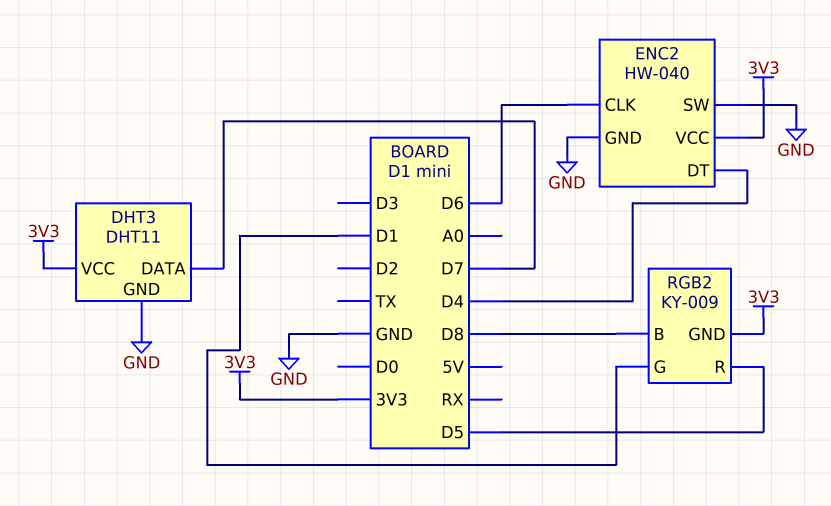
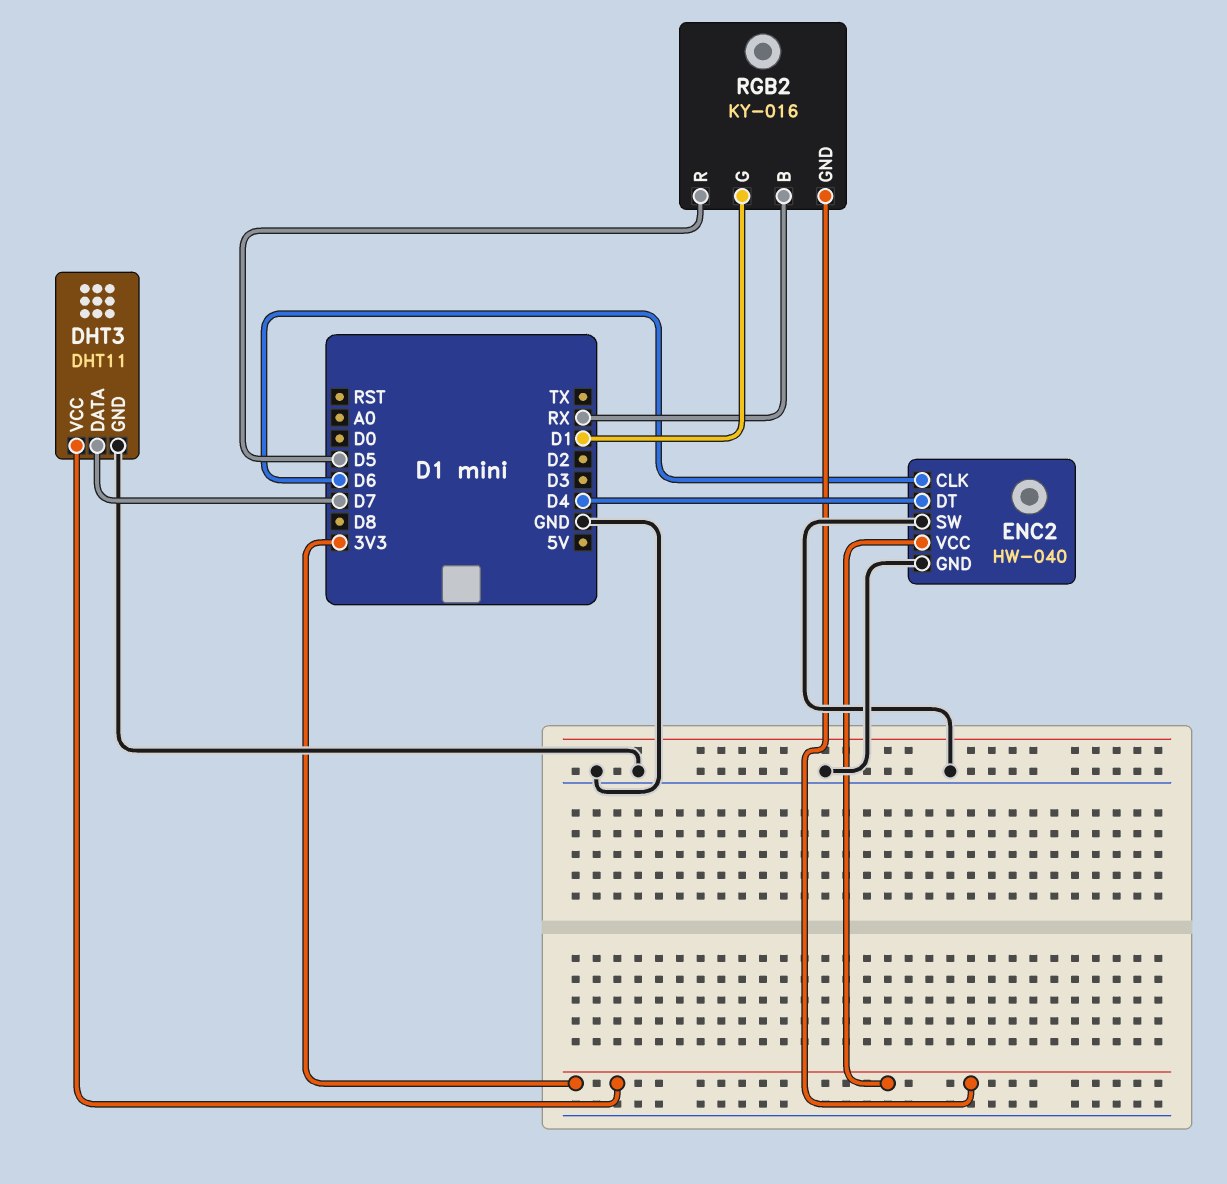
RGB2: KY-009 -> KY-016
RGB2 pin B: D8 -> RX

